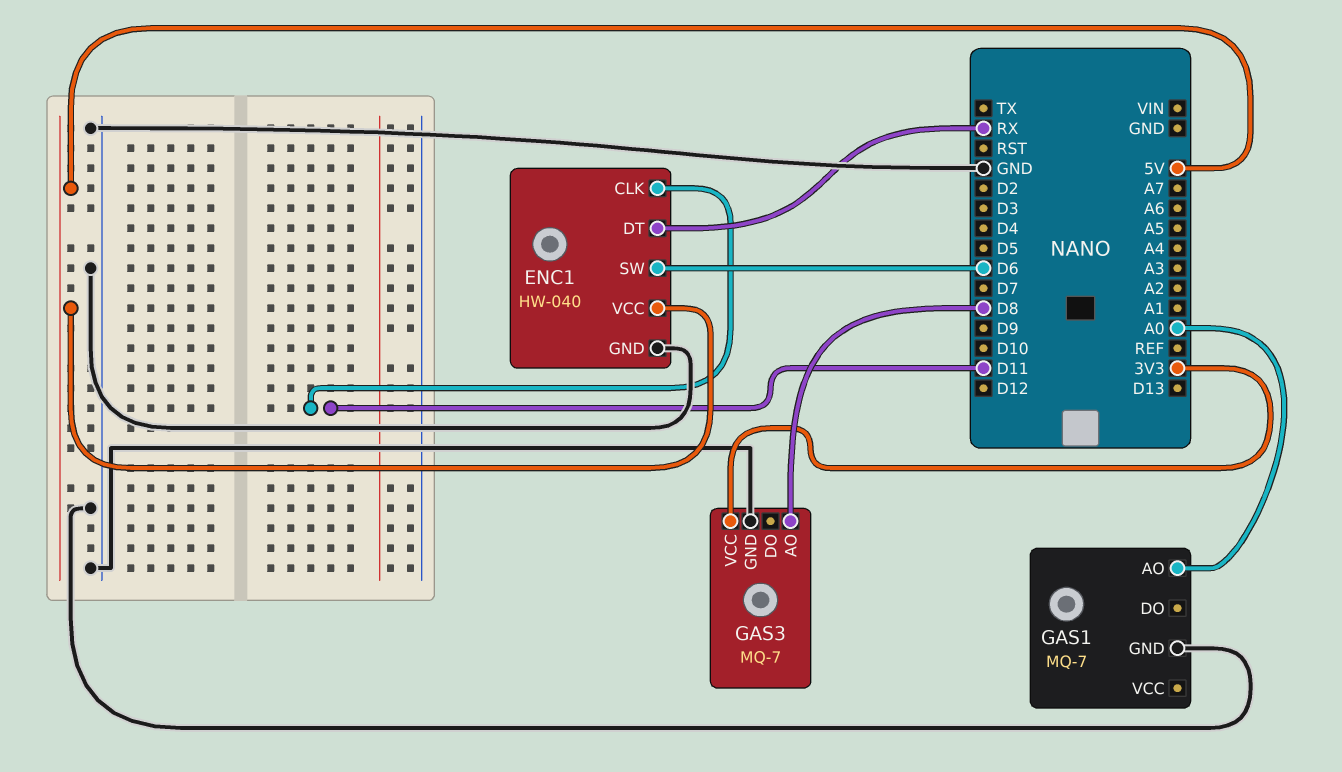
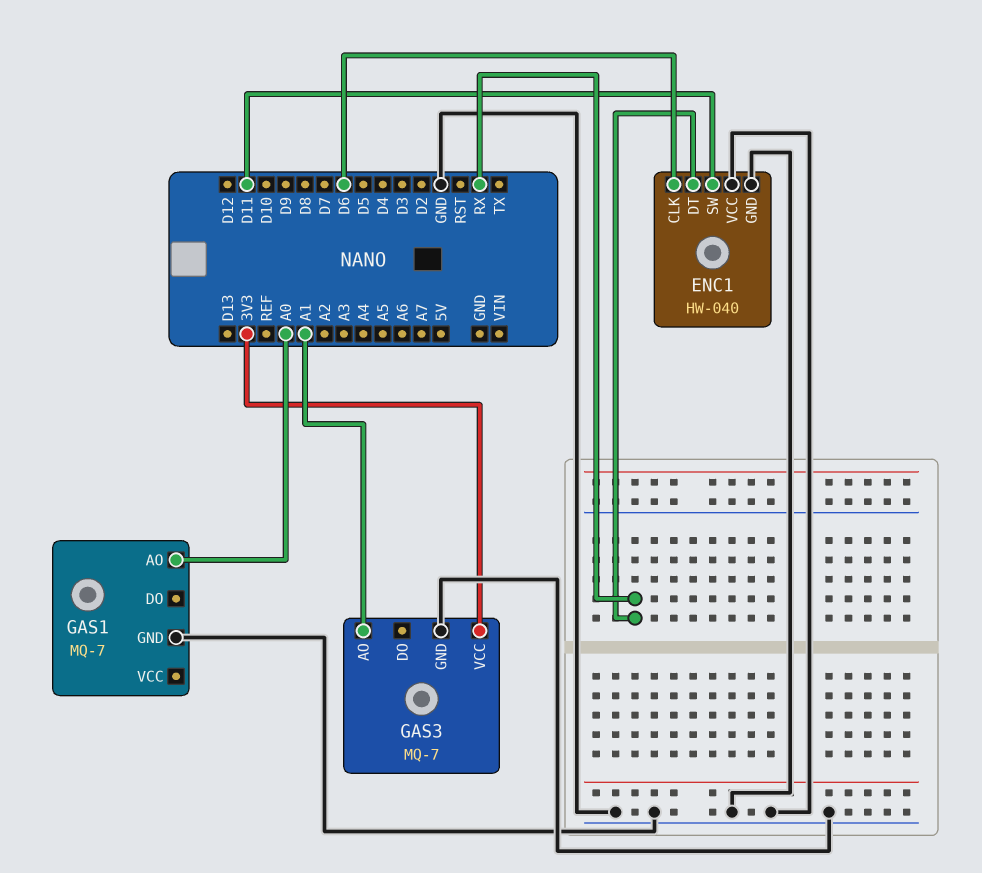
ENC1 pin CLK: D11 -> D6
ENC1 pin SW: D6 -> D11
ENC1 pin VCC: 5V -> GND
GAS3 pin AO: D8 -> A1

